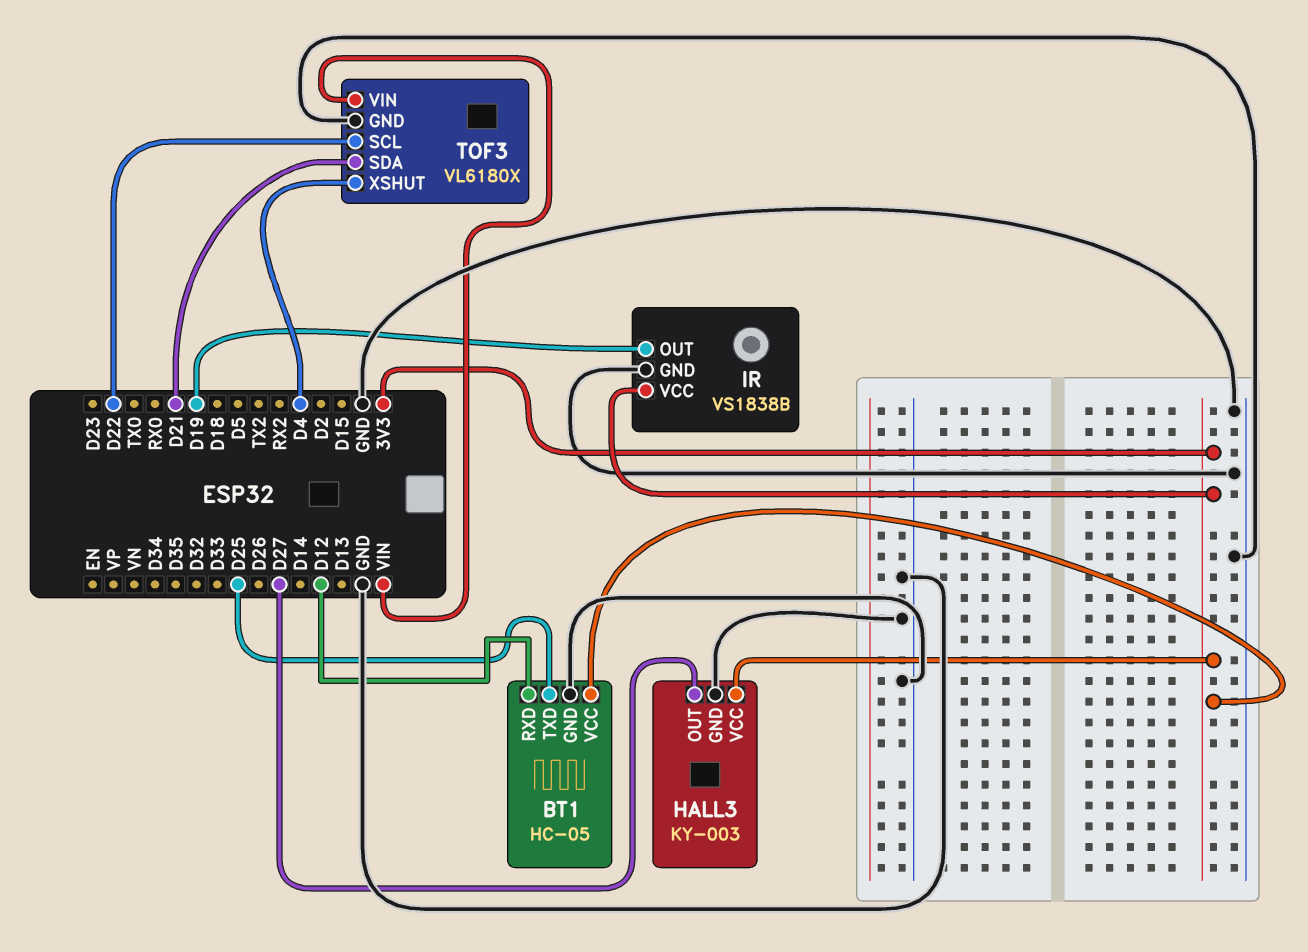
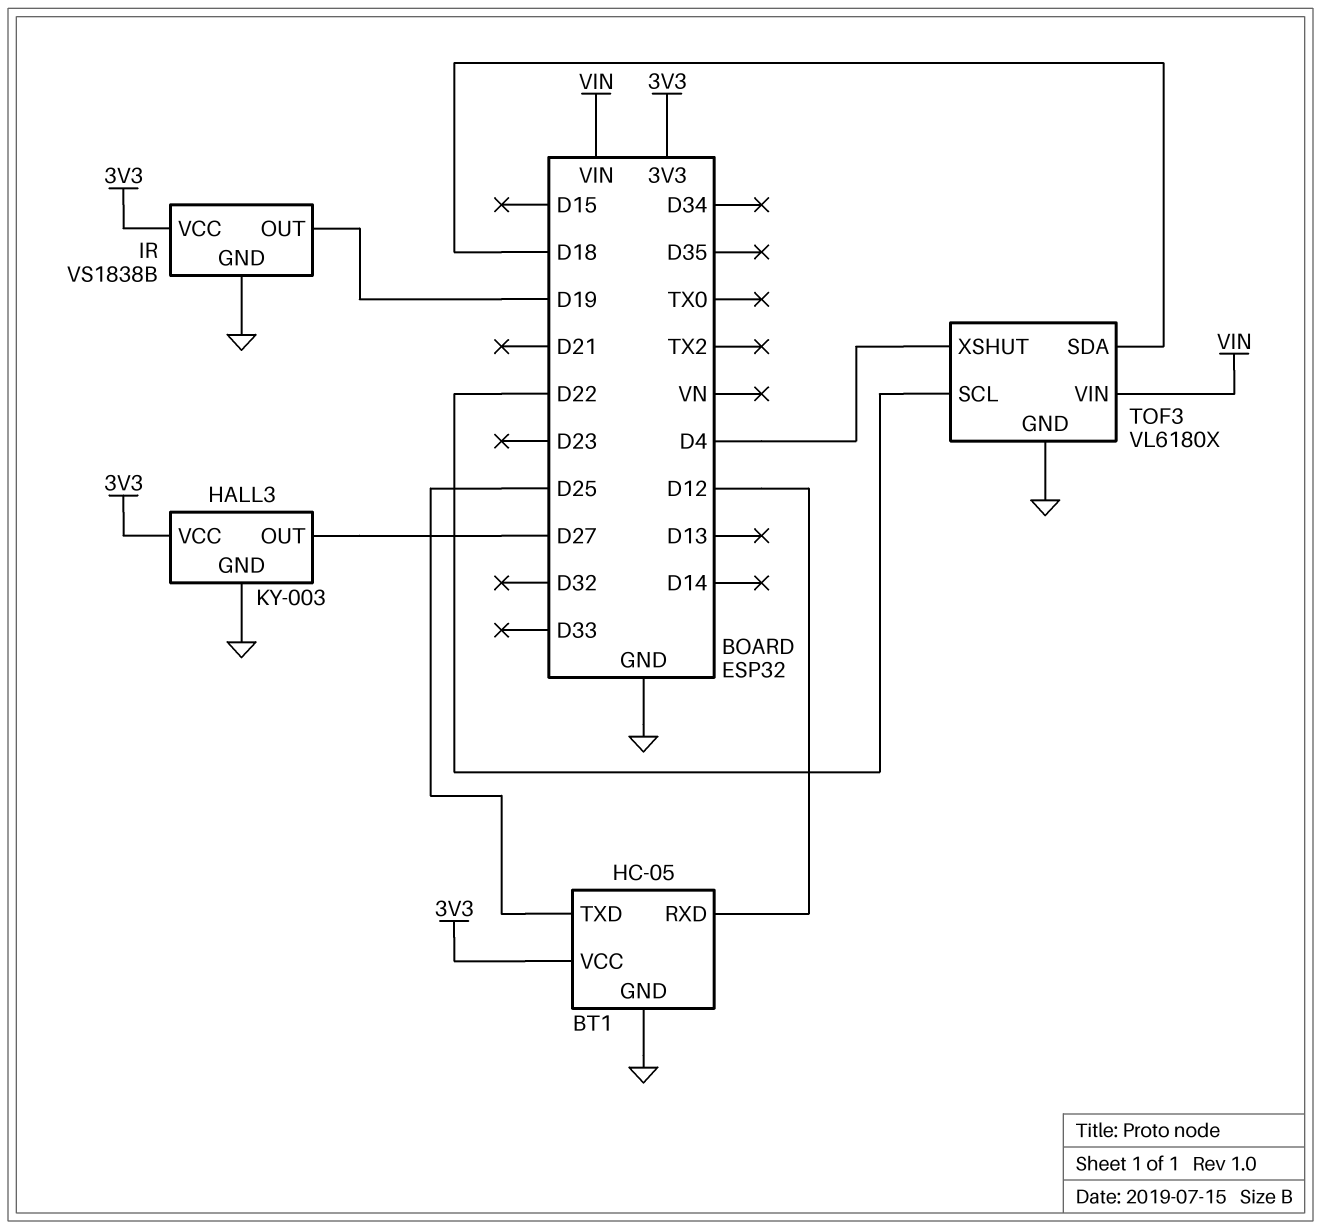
TOF3 pin SDA: D21 -> D18

